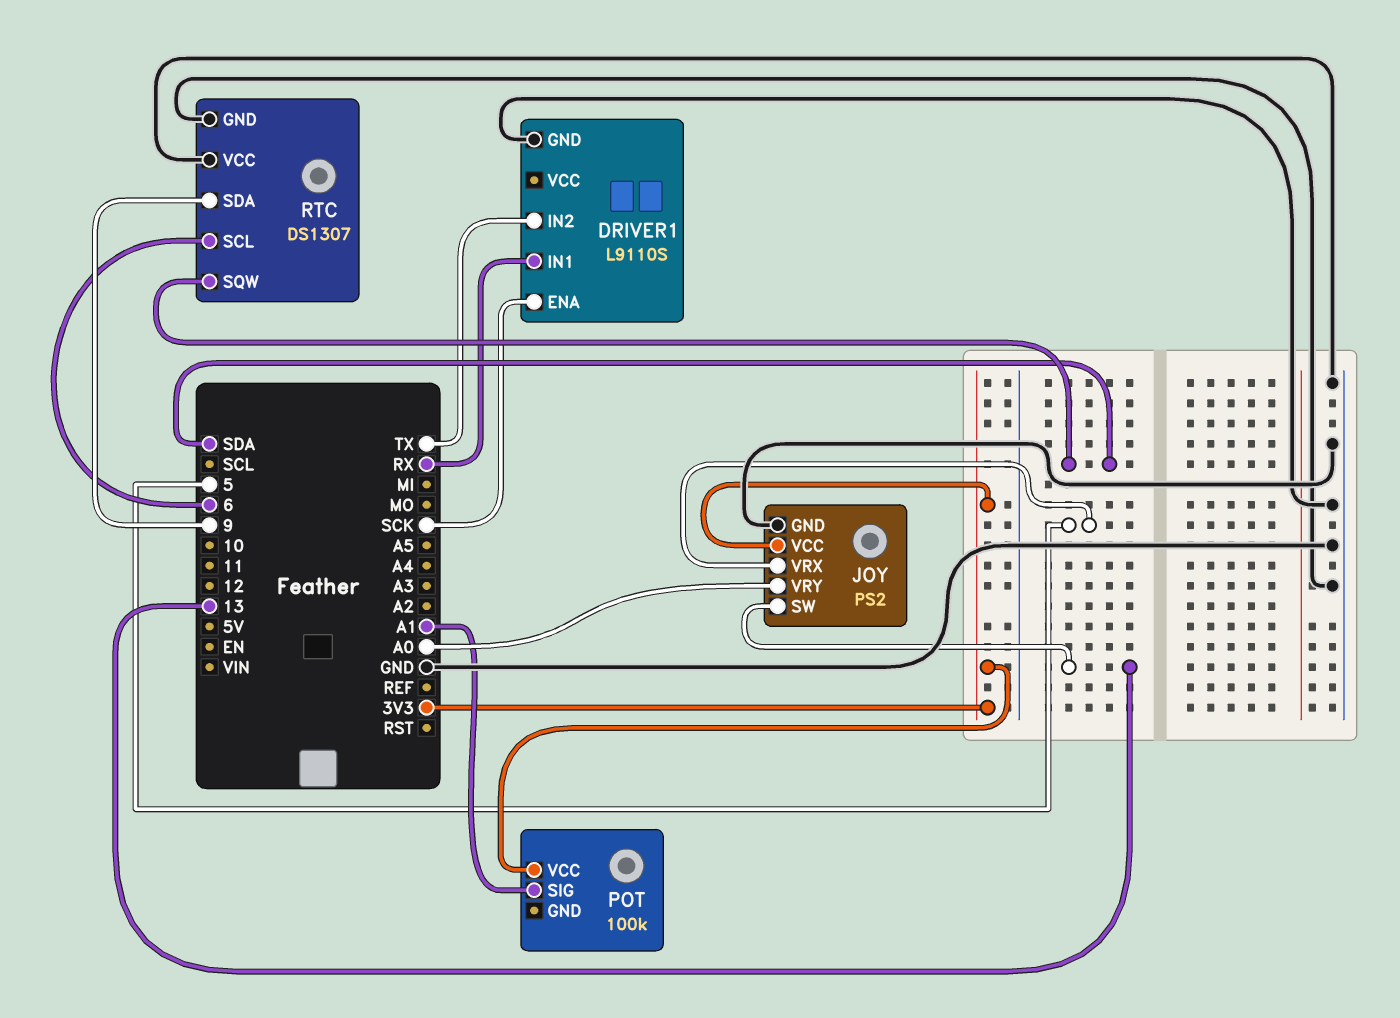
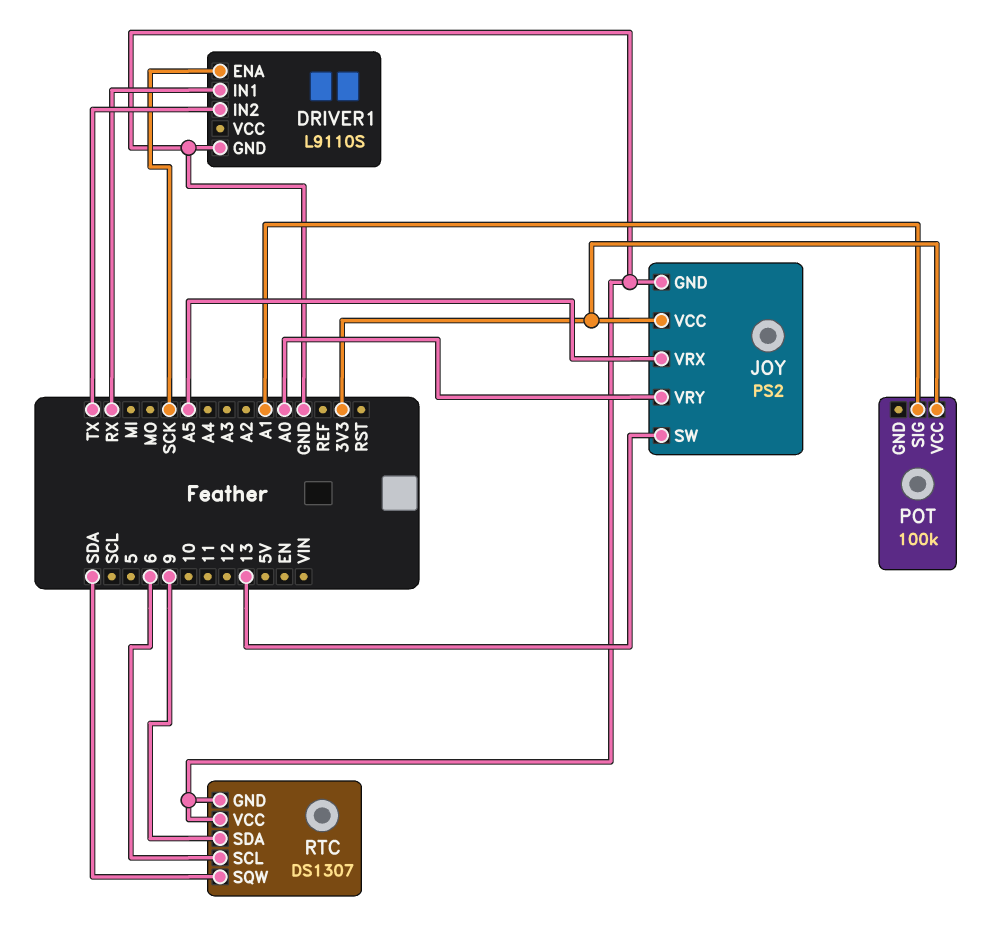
JOY pin VRX: 5 -> A5

